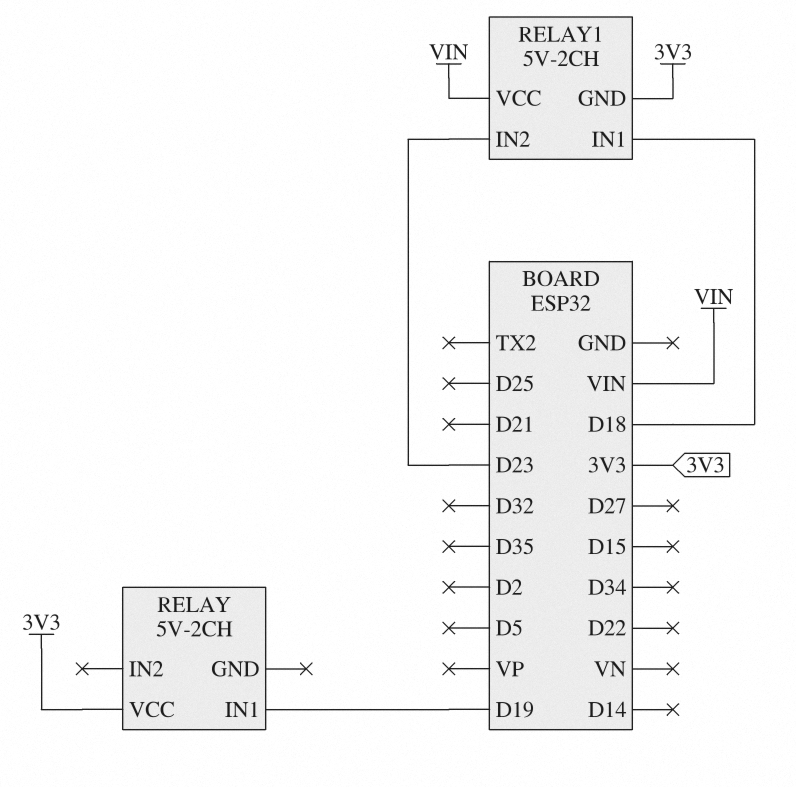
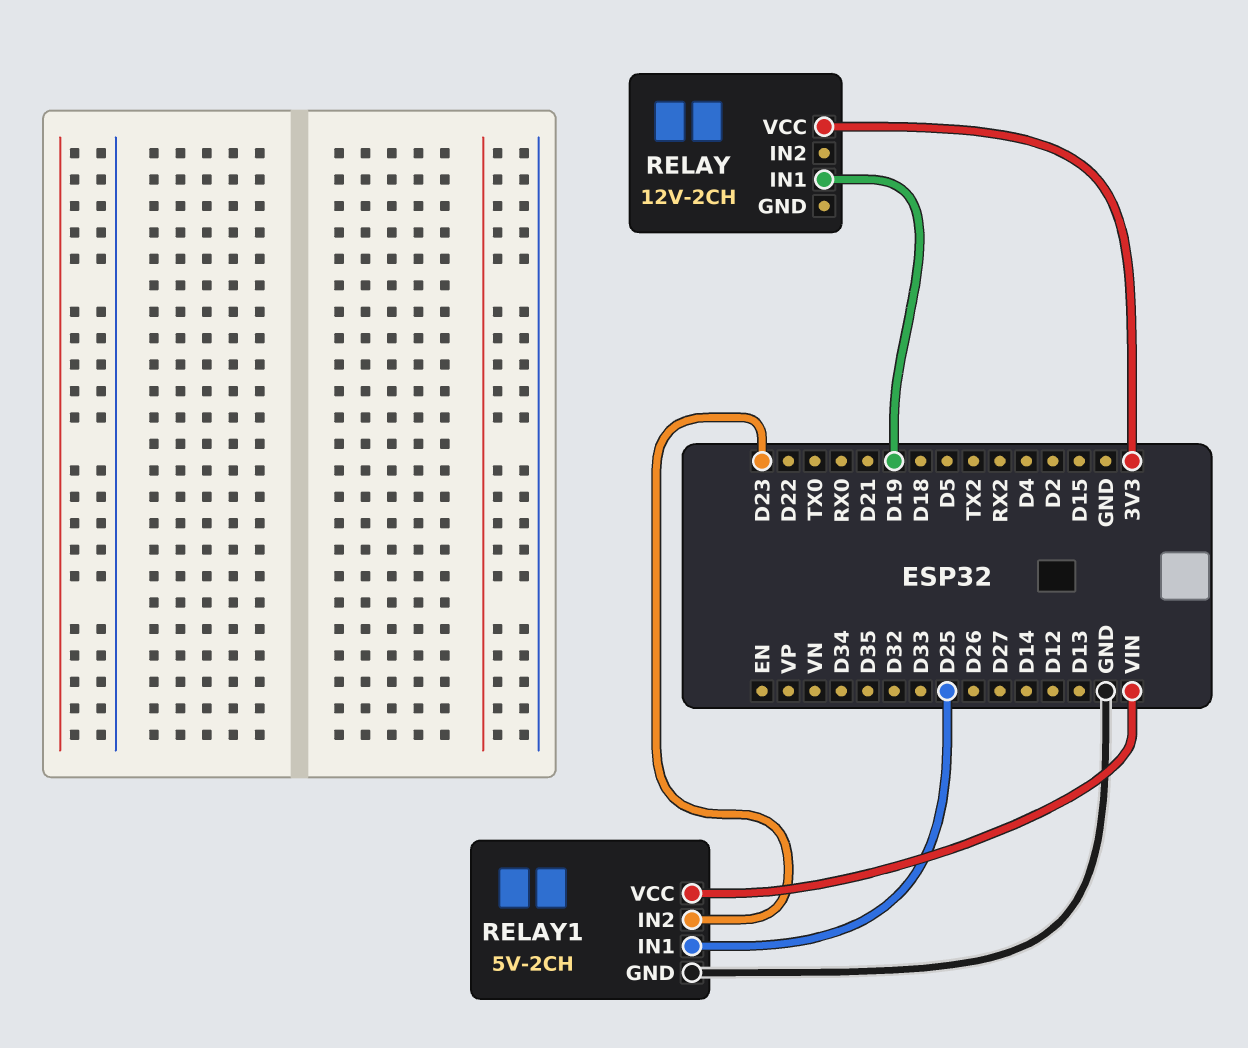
RELAY: 5V-2CH -> 12V-2CH
RELAY1 pin GND: 3V3 -> GND
RELAY1 pin IN1: D18 -> D25

